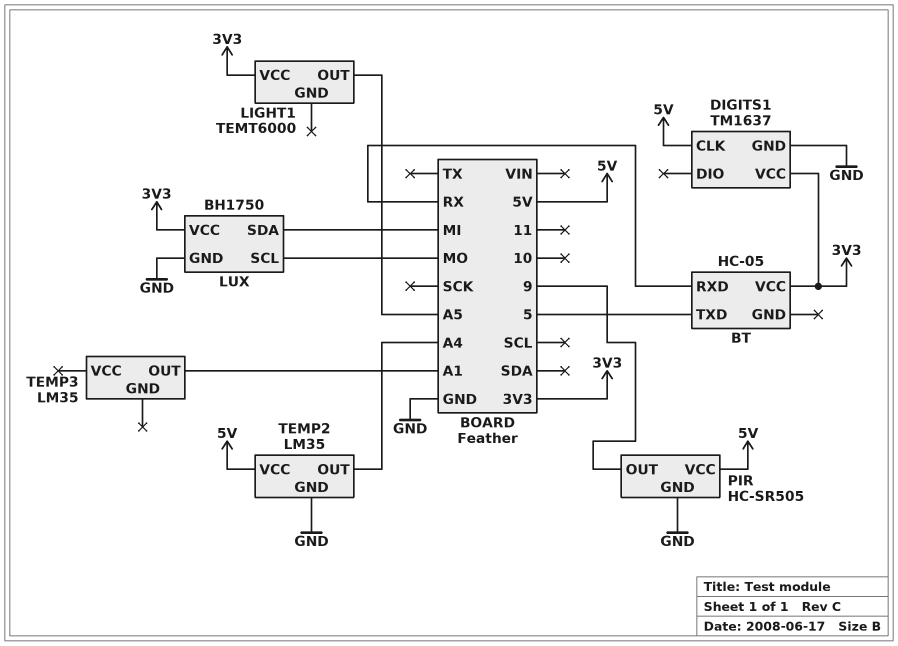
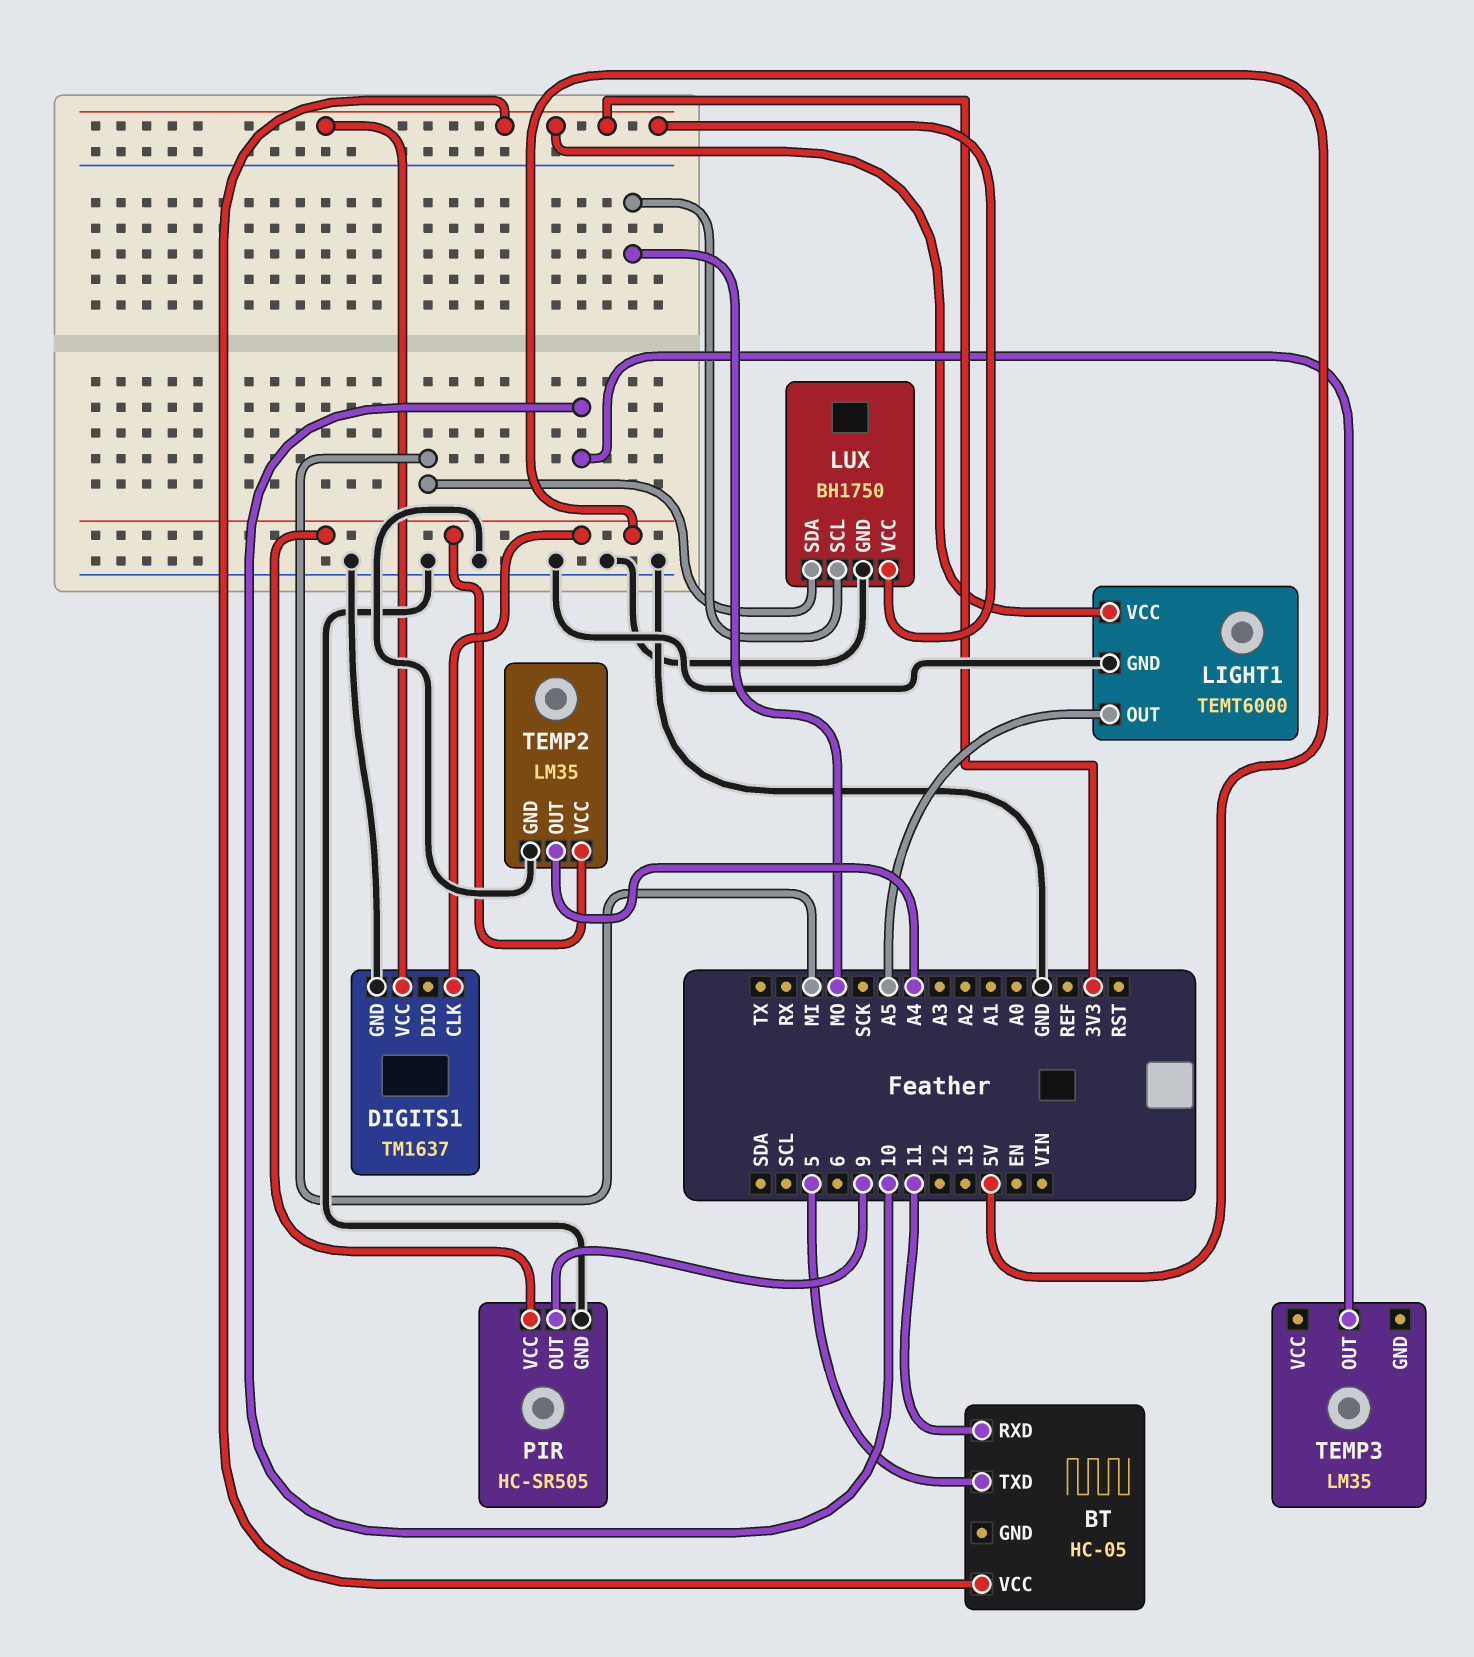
BT pin RXD: RX -> 11
LIGHT1 pin GND: none -> GND
TEMP3 pin OUT: A1 -> 10

